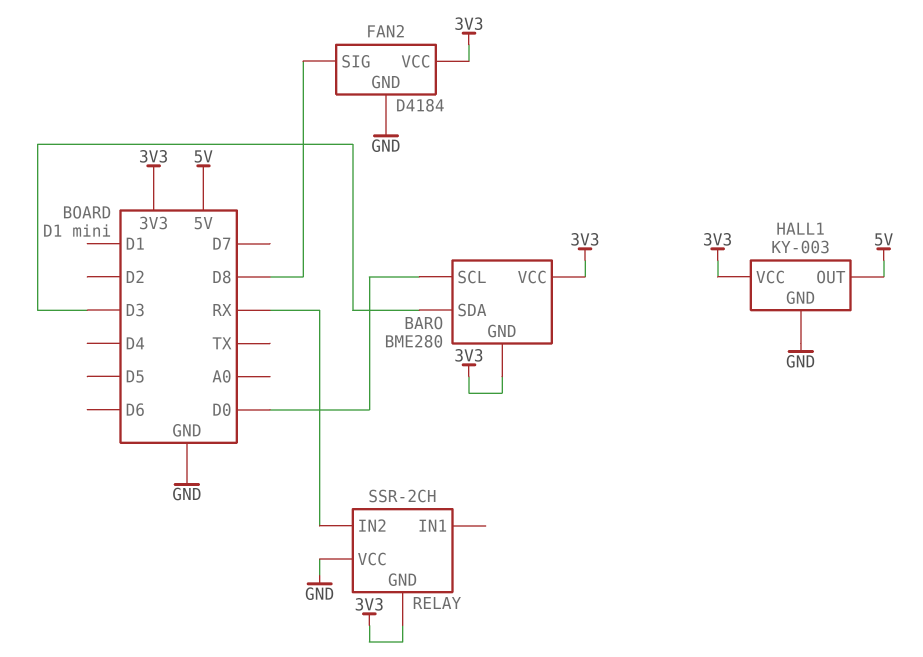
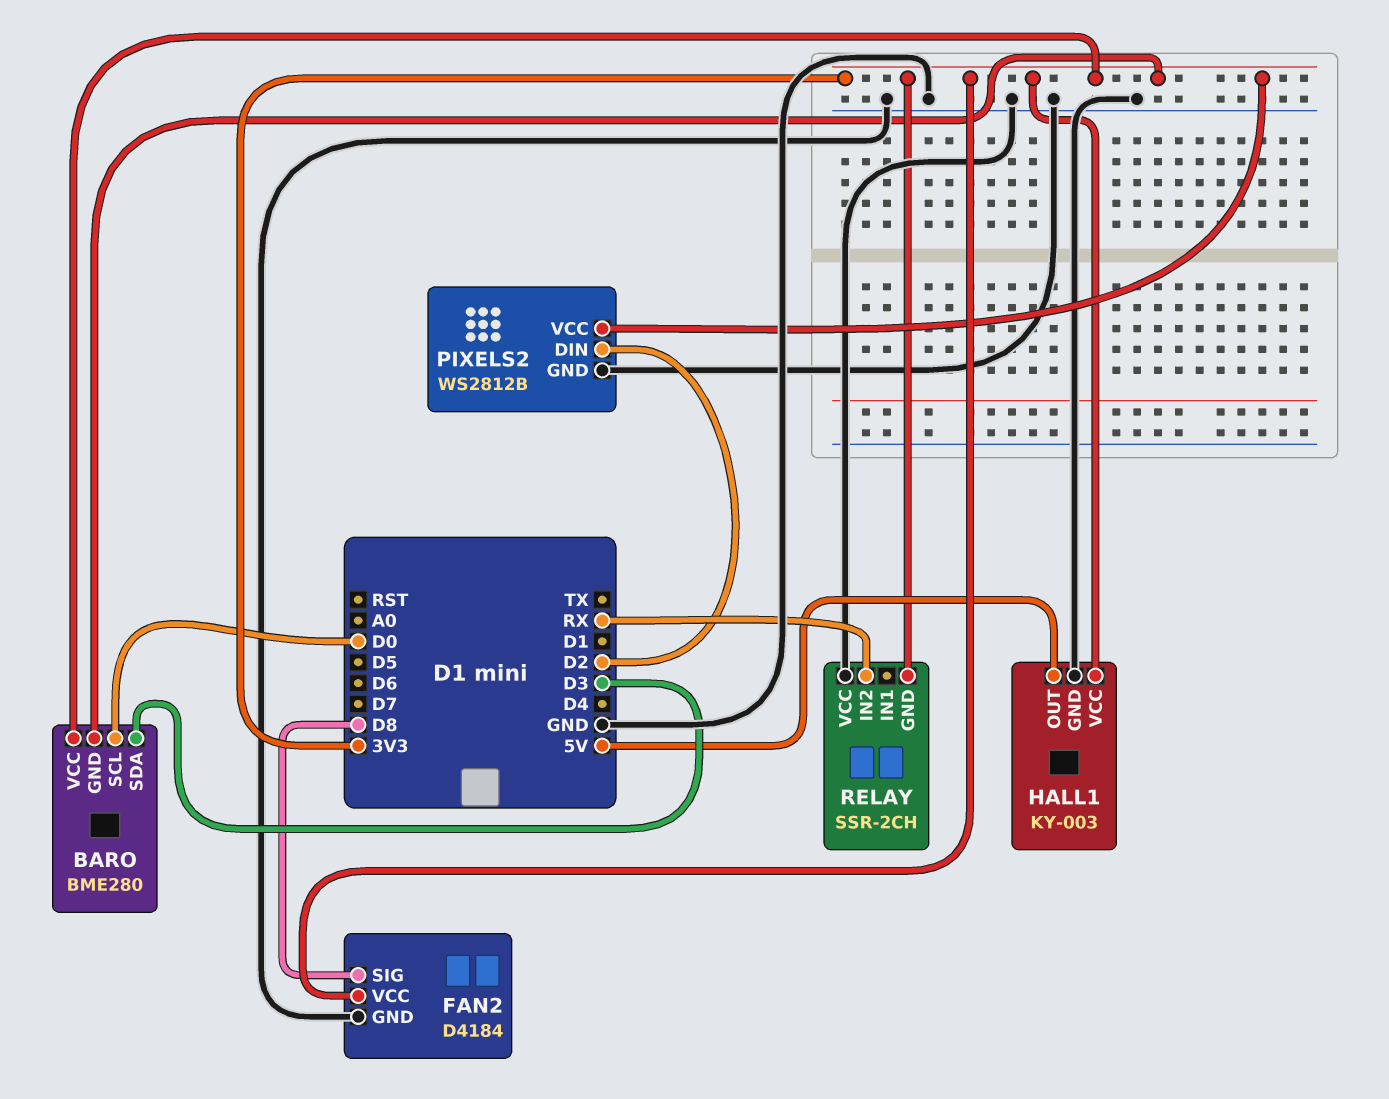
PIXELS2: none -> WS2812B
PIXELS2 pin DIN: none -> D2
PIXELS2 pin GND: none -> GND
PIXELS2 pin VCC: none -> 3V3

